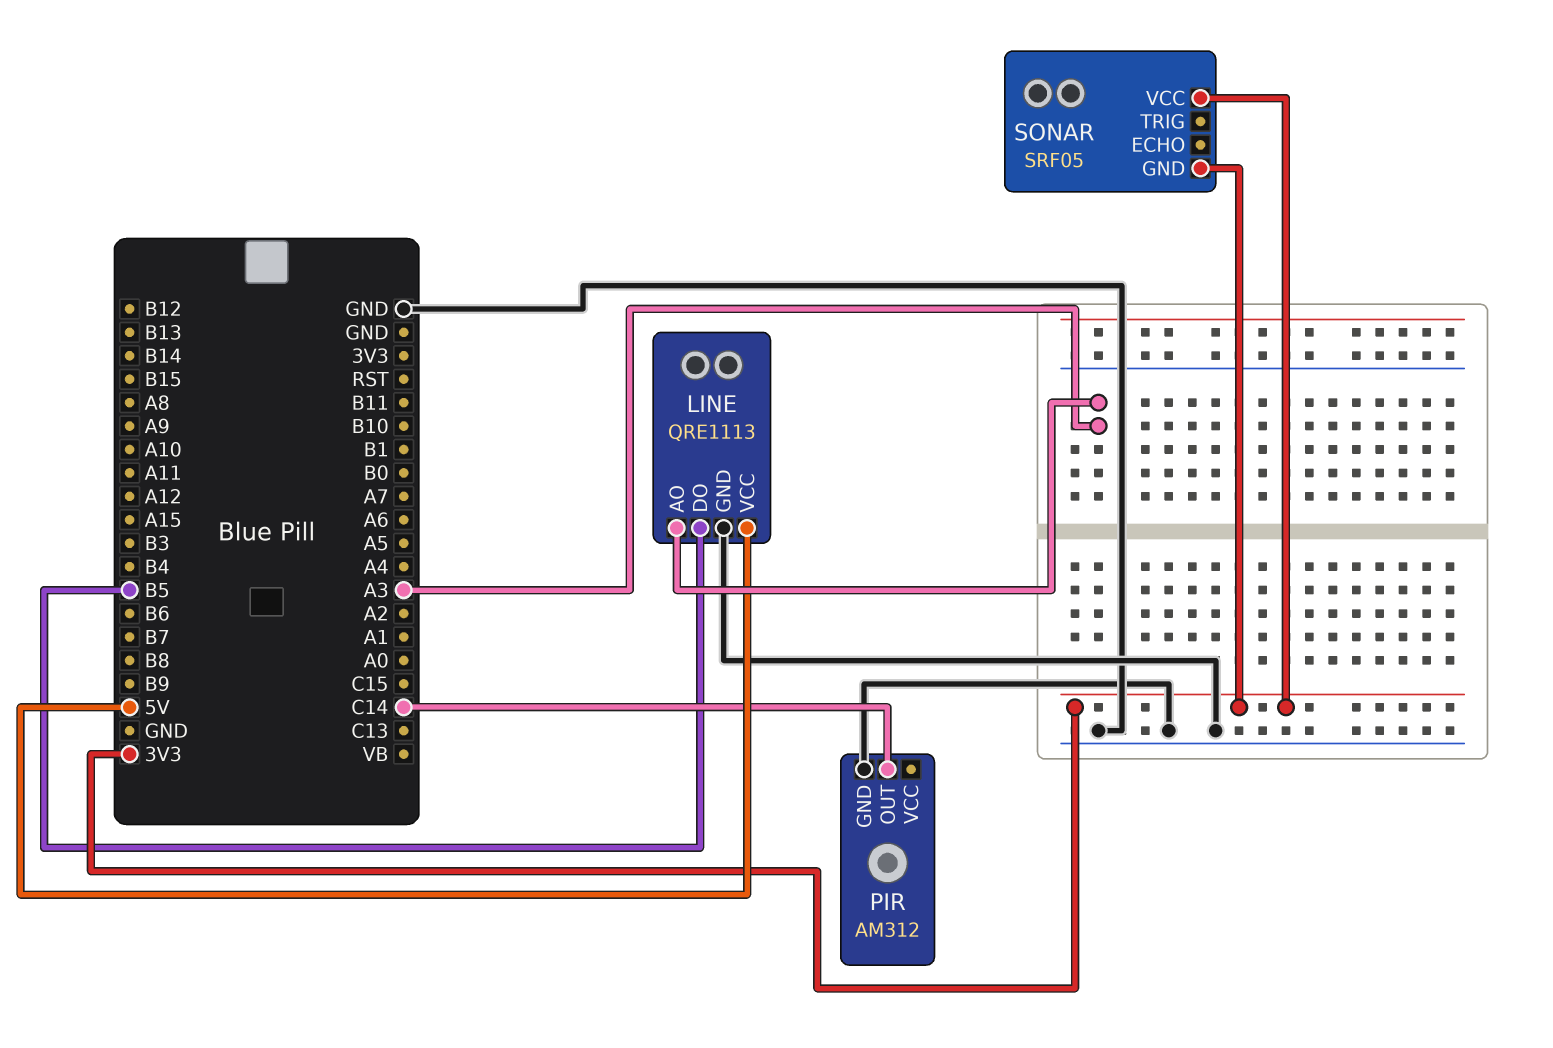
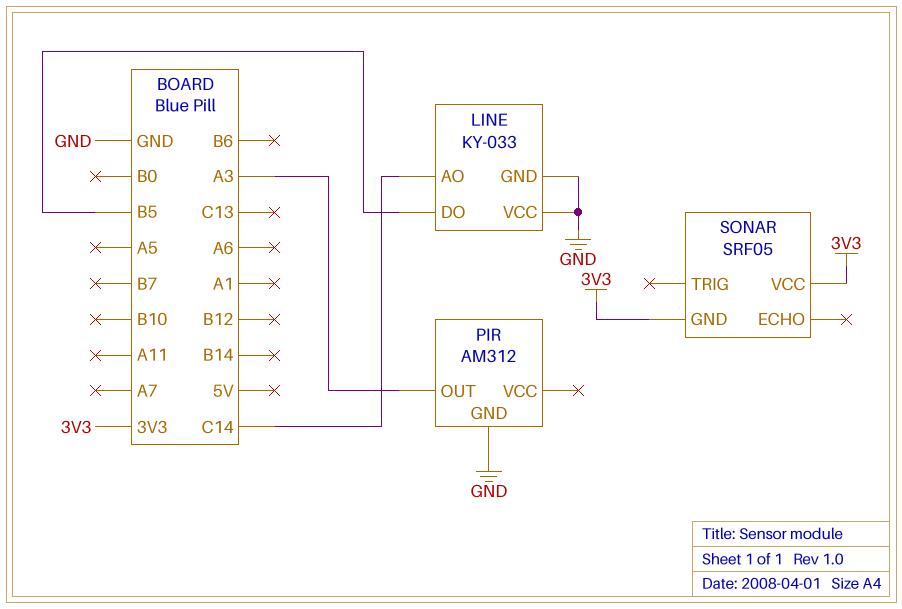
LINE: QRE1113 -> KY-033
LINE pin AO: A3 -> C14
LINE pin VCC: 5V -> GND
PIR pin OUT: C14 -> A3

